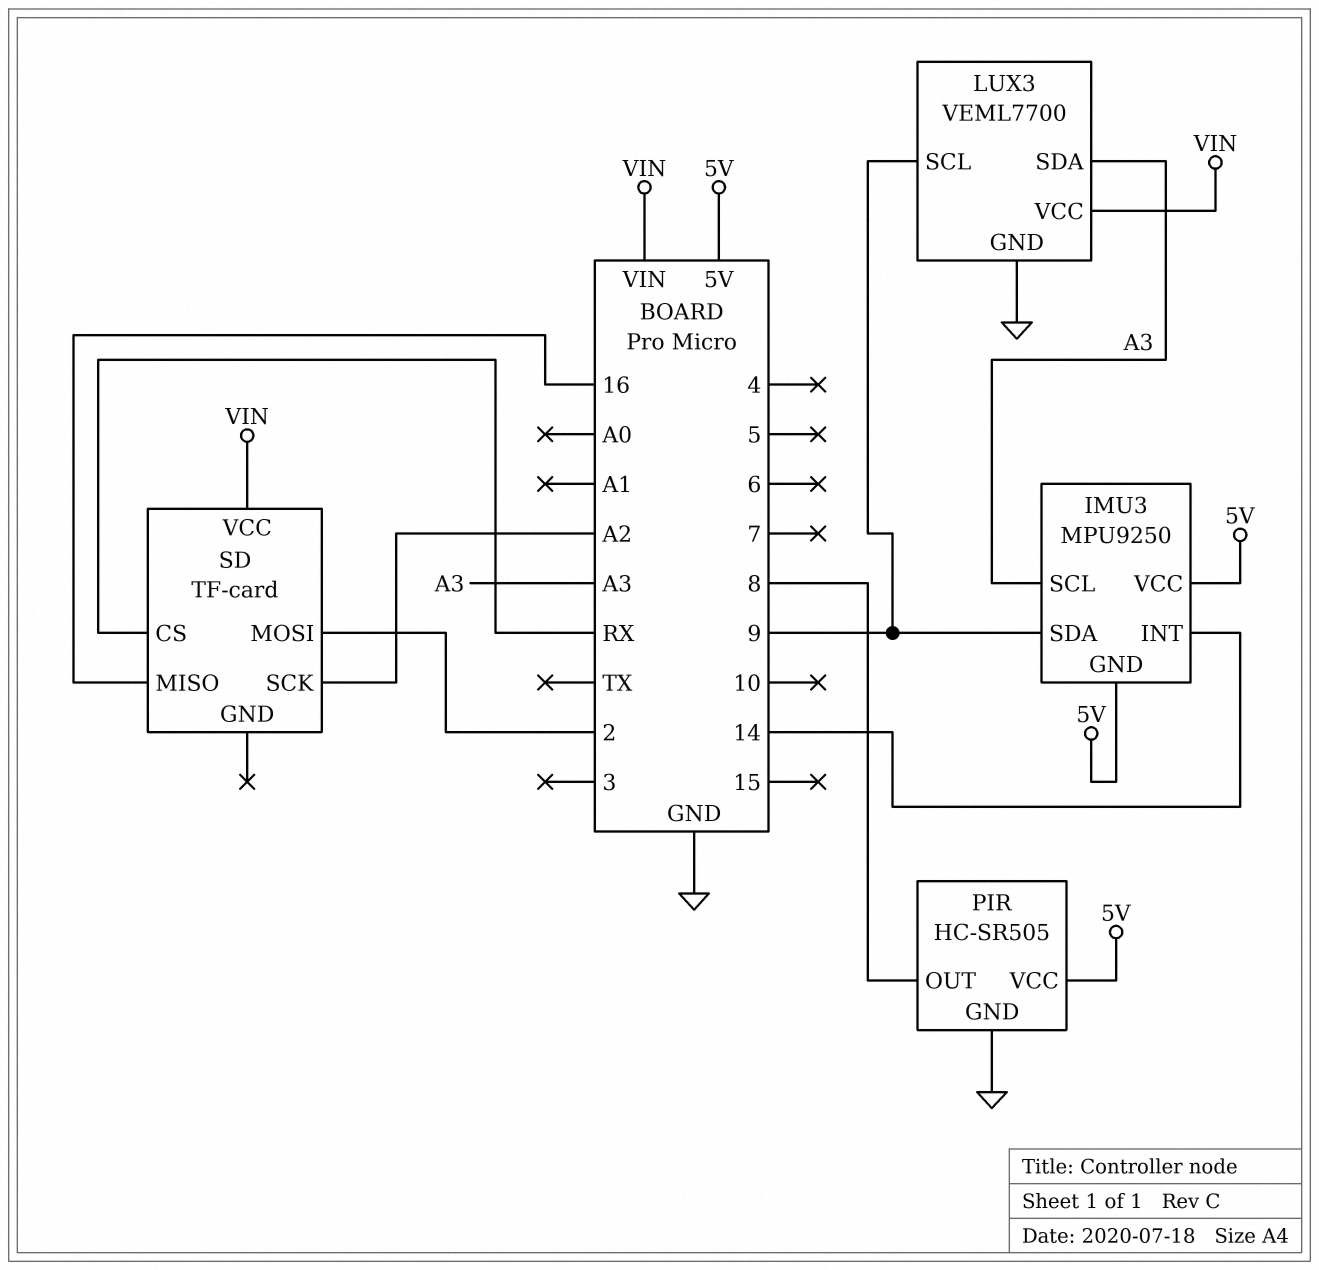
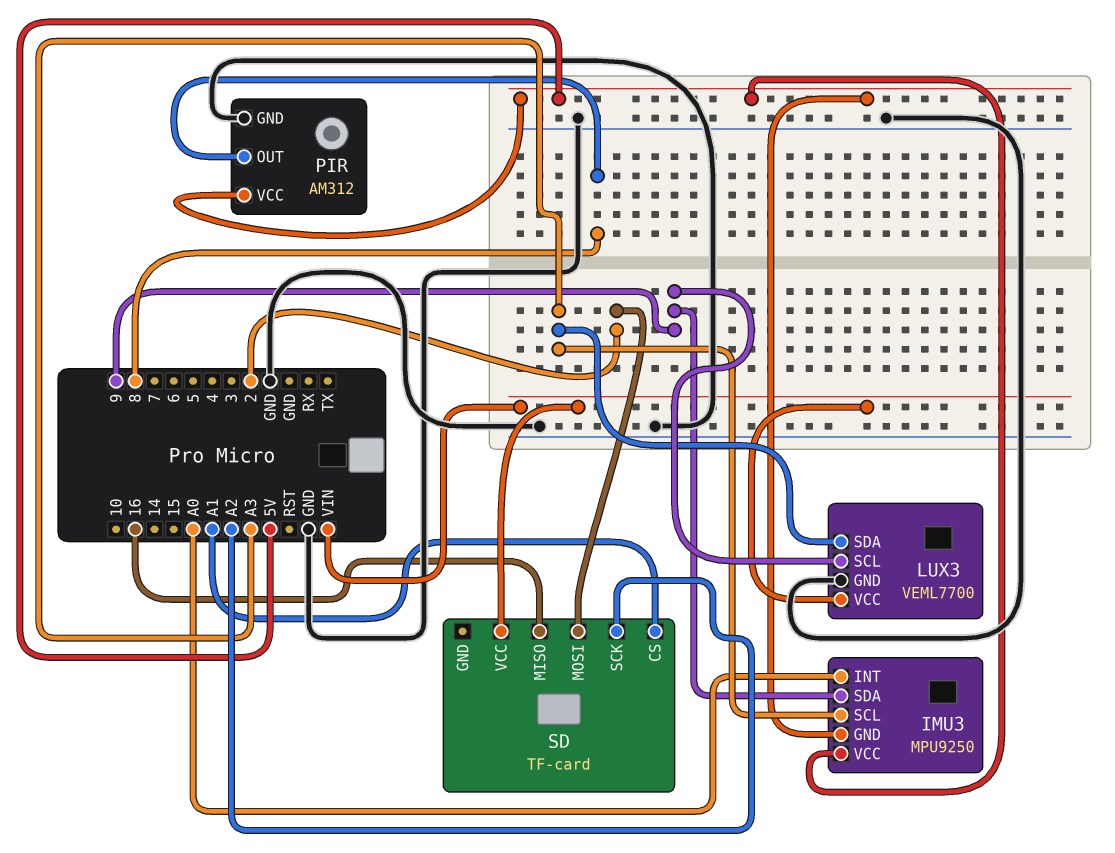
IMU3 pin INT: 14 -> A0
PIR: HC-SR505 -> AM312
SD pin CS: RX -> A1

